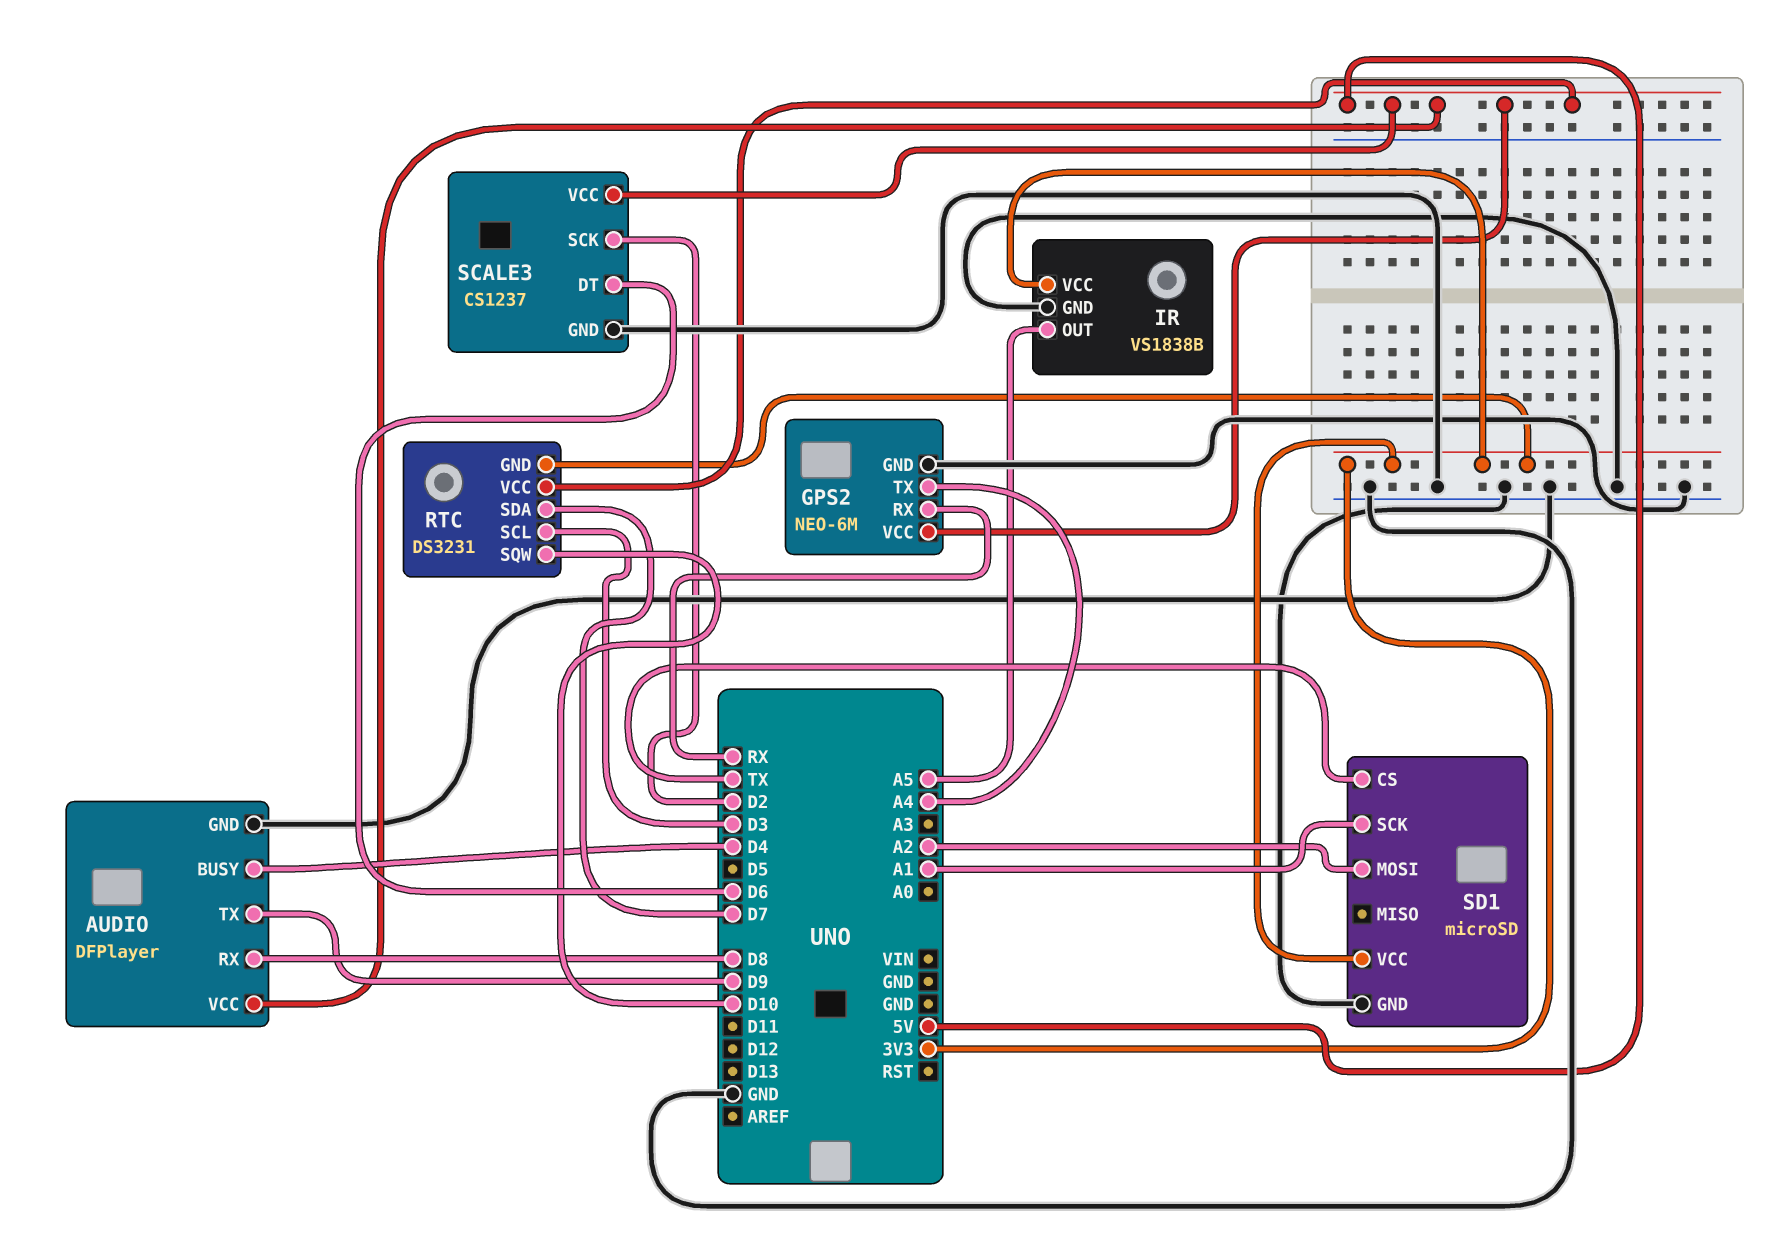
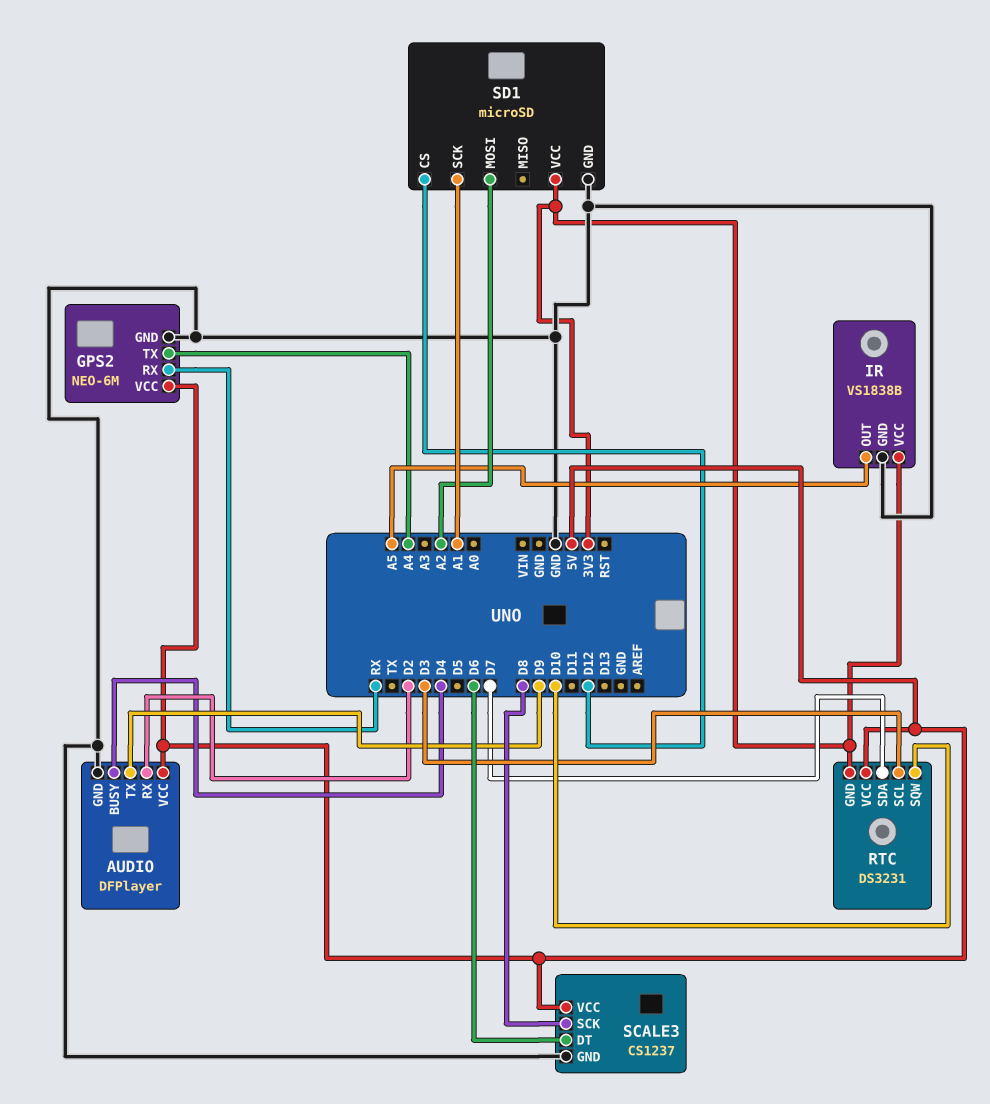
AUDIO pin RX: D8 -> D2
SCALE3 pin SCK: D2 -> D8
SD1 pin CS: TX -> D12

